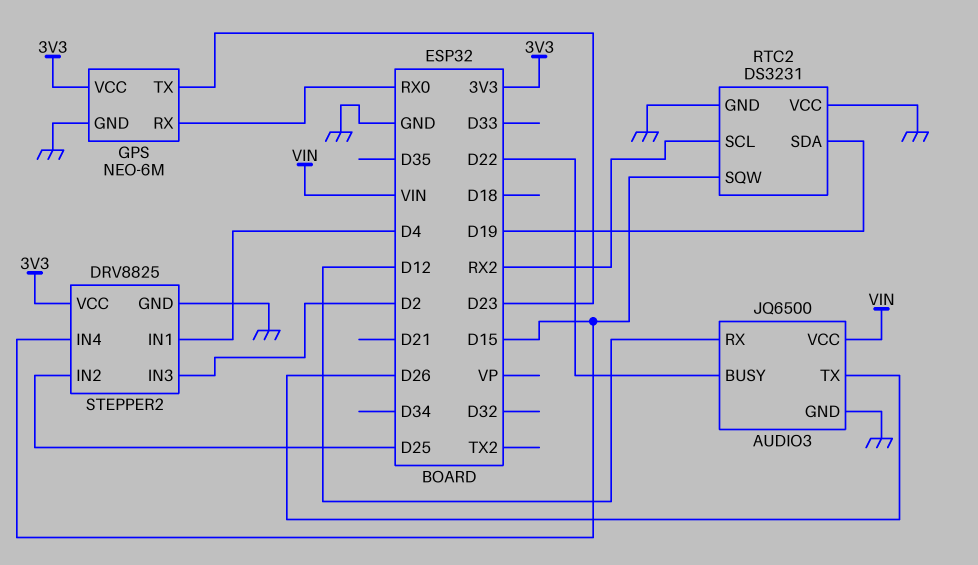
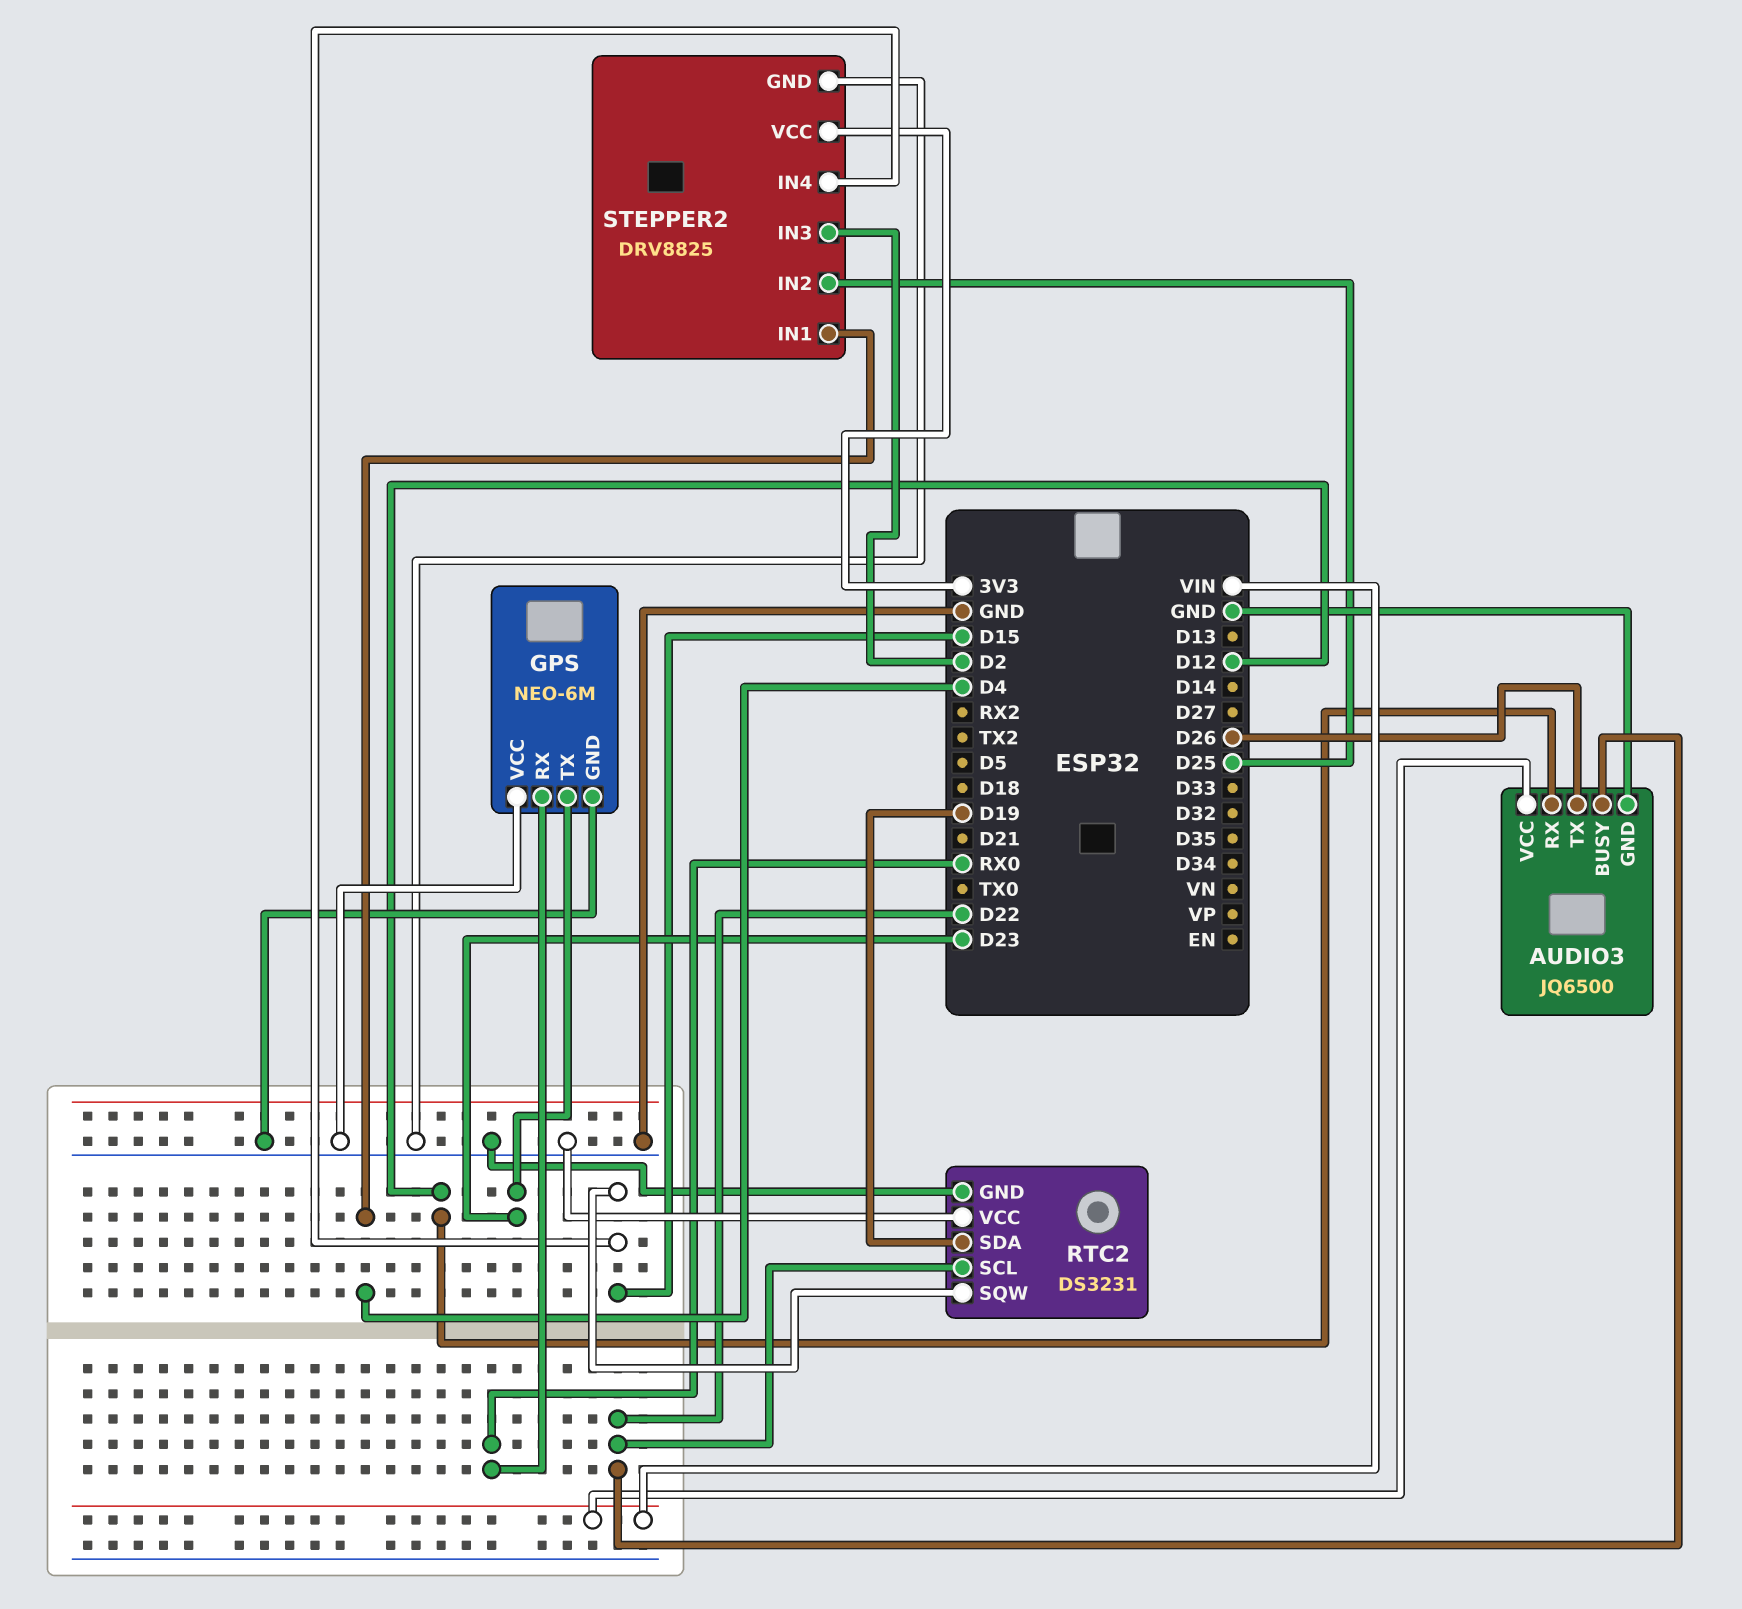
GPS pin VCC: 3V3 -> GND
RTC2 pin SCL: RX2 -> D22

